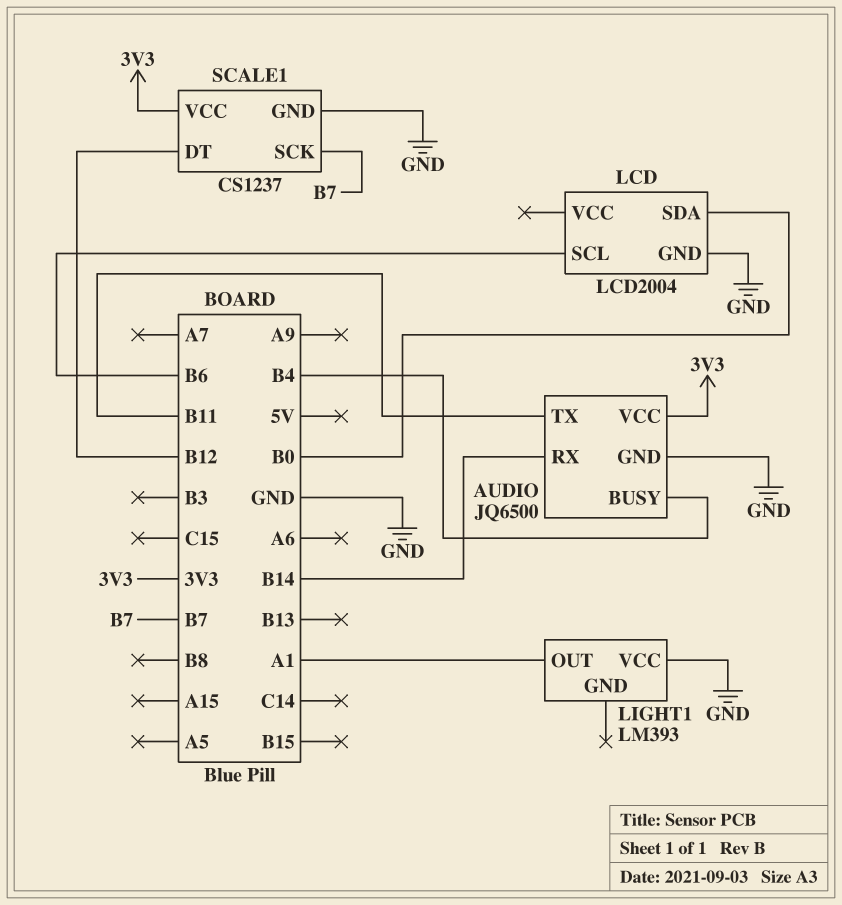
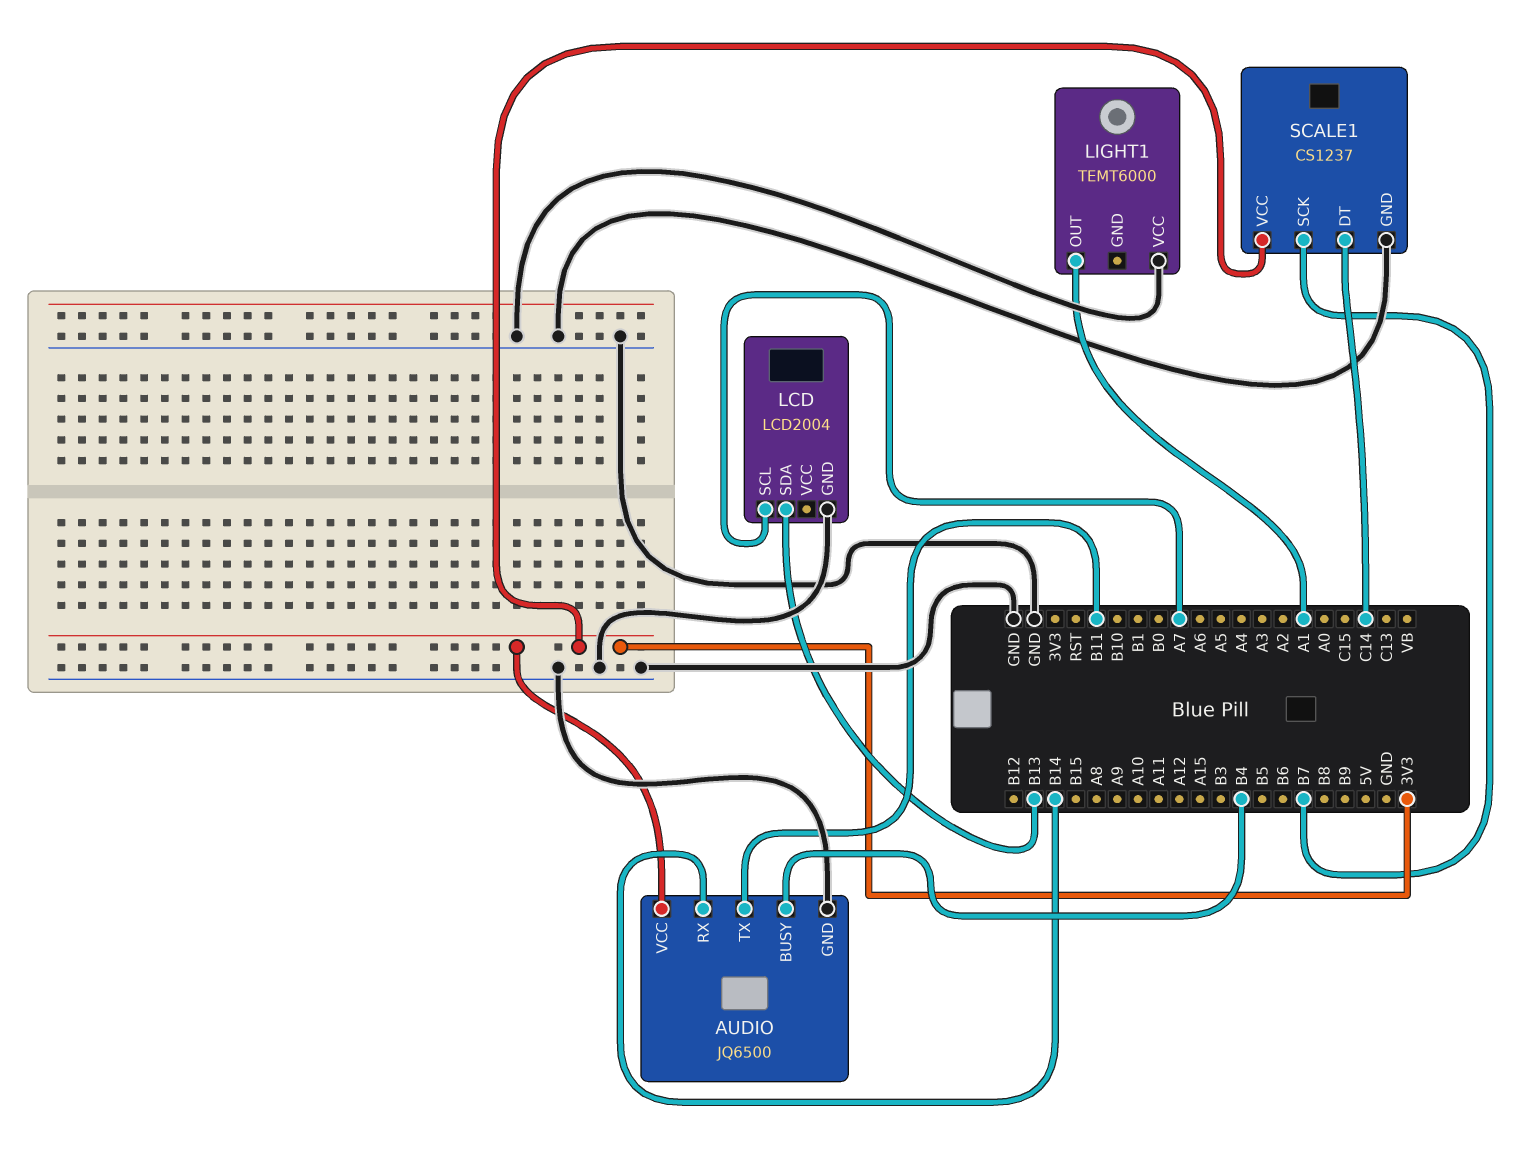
LCD pin SCL: B6 -> A7
LCD pin SDA: B0 -> B13
LIGHT1: LM393 -> TEMT6000
SCALE1 pin DT: B12 -> C14

